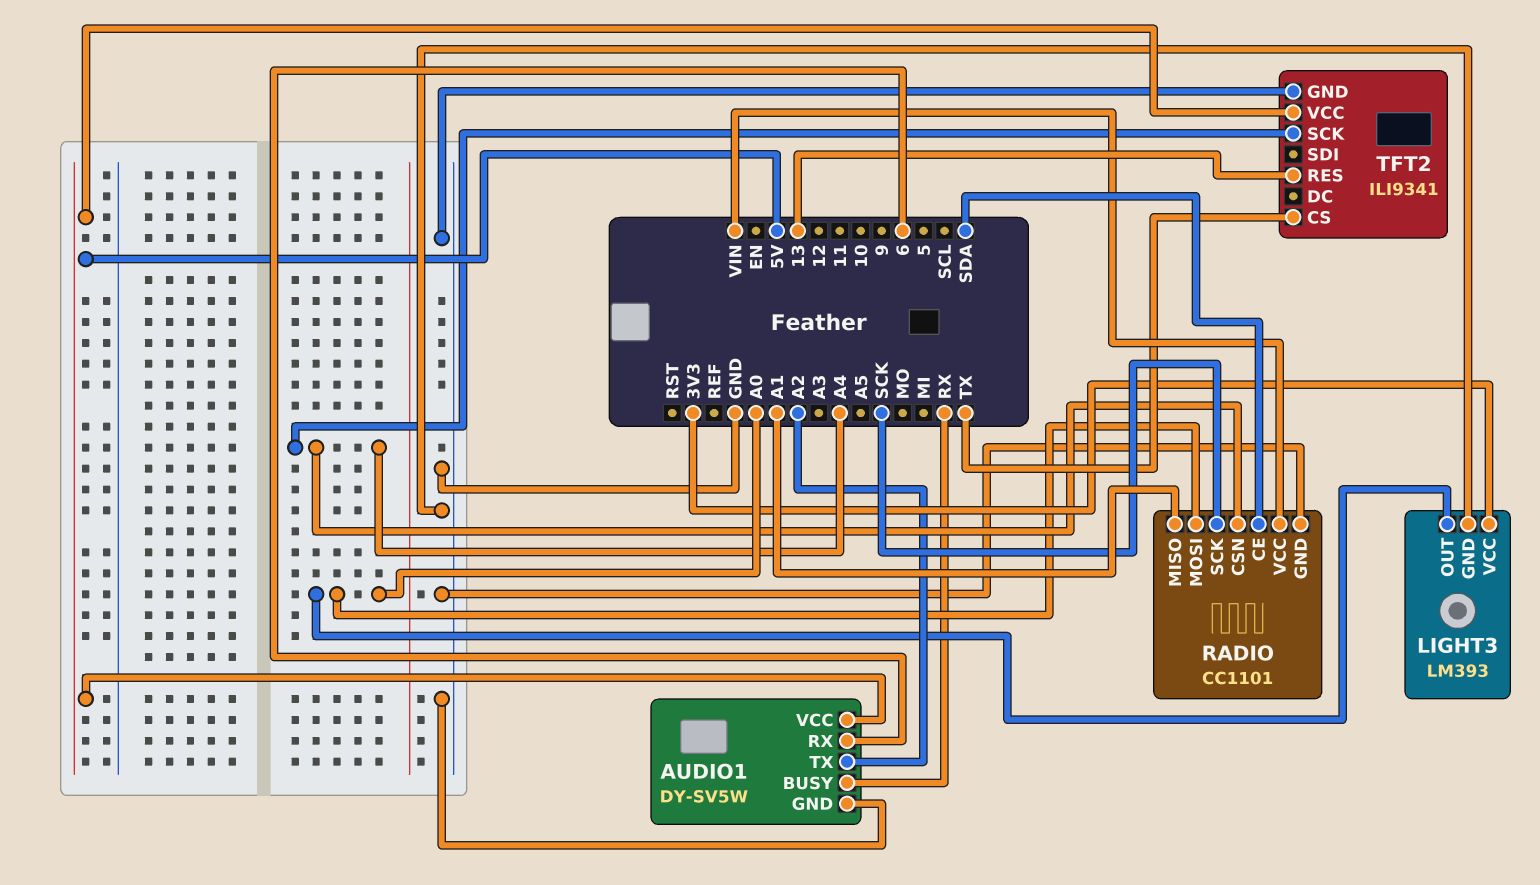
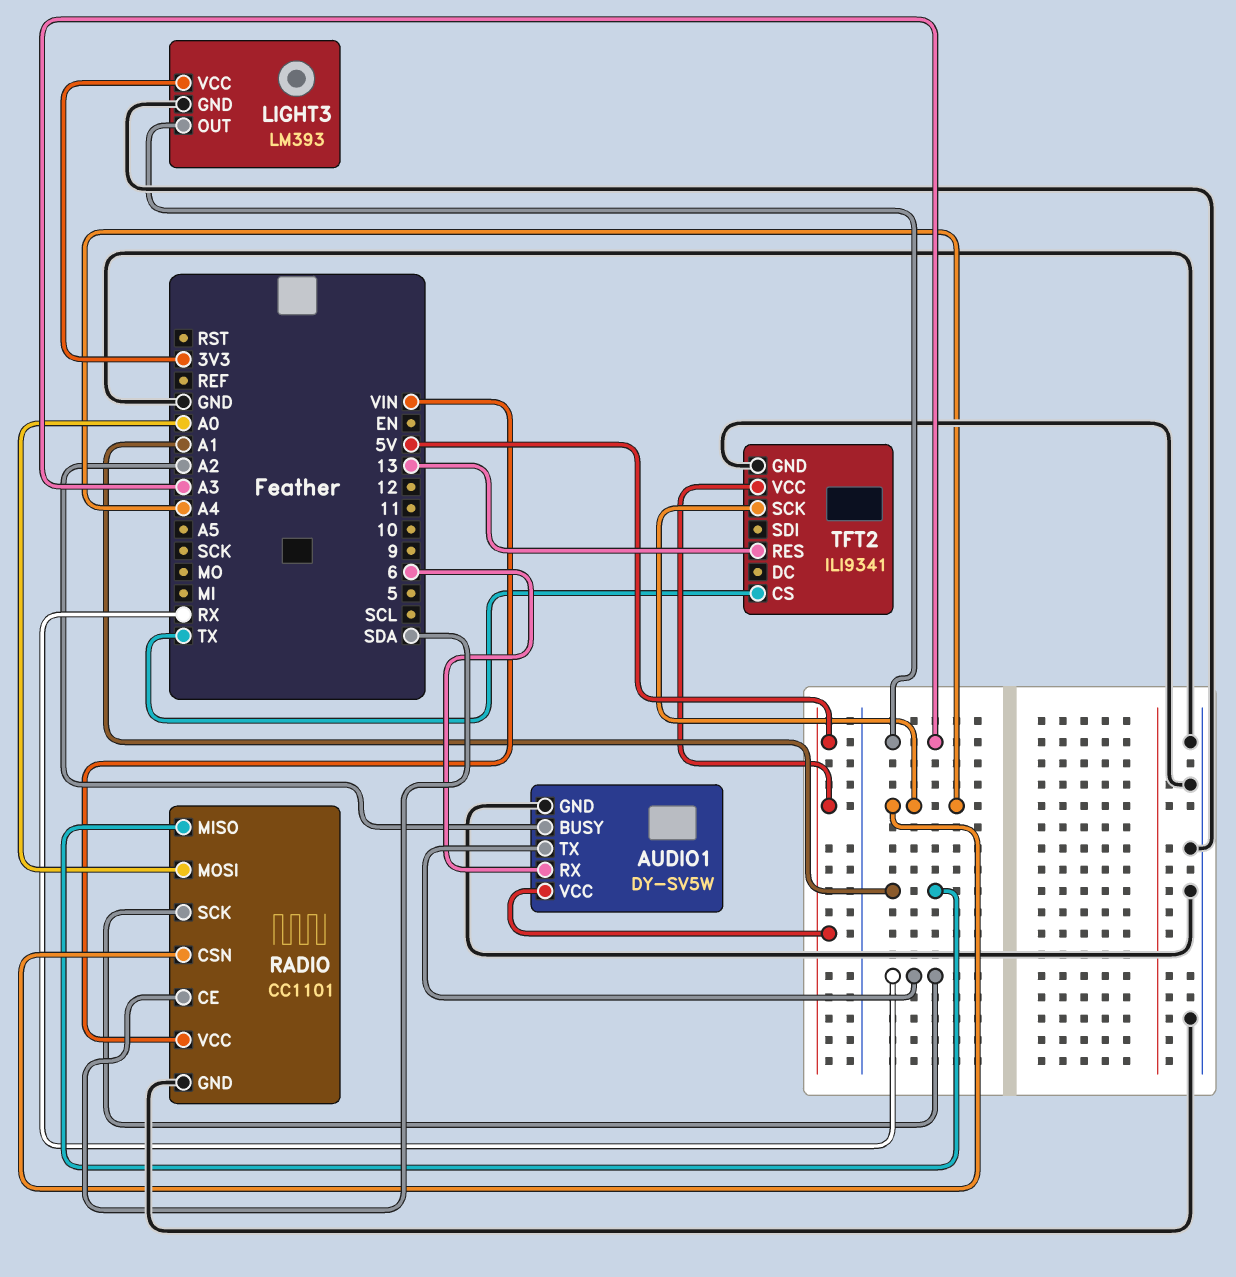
AUDIO1 pin BUSY: RX -> A2
AUDIO1 pin TX: A2 -> RX
LIGHT3 pin OUT: A0 -> A3
RADIO pin SCK: SCK -> RX

